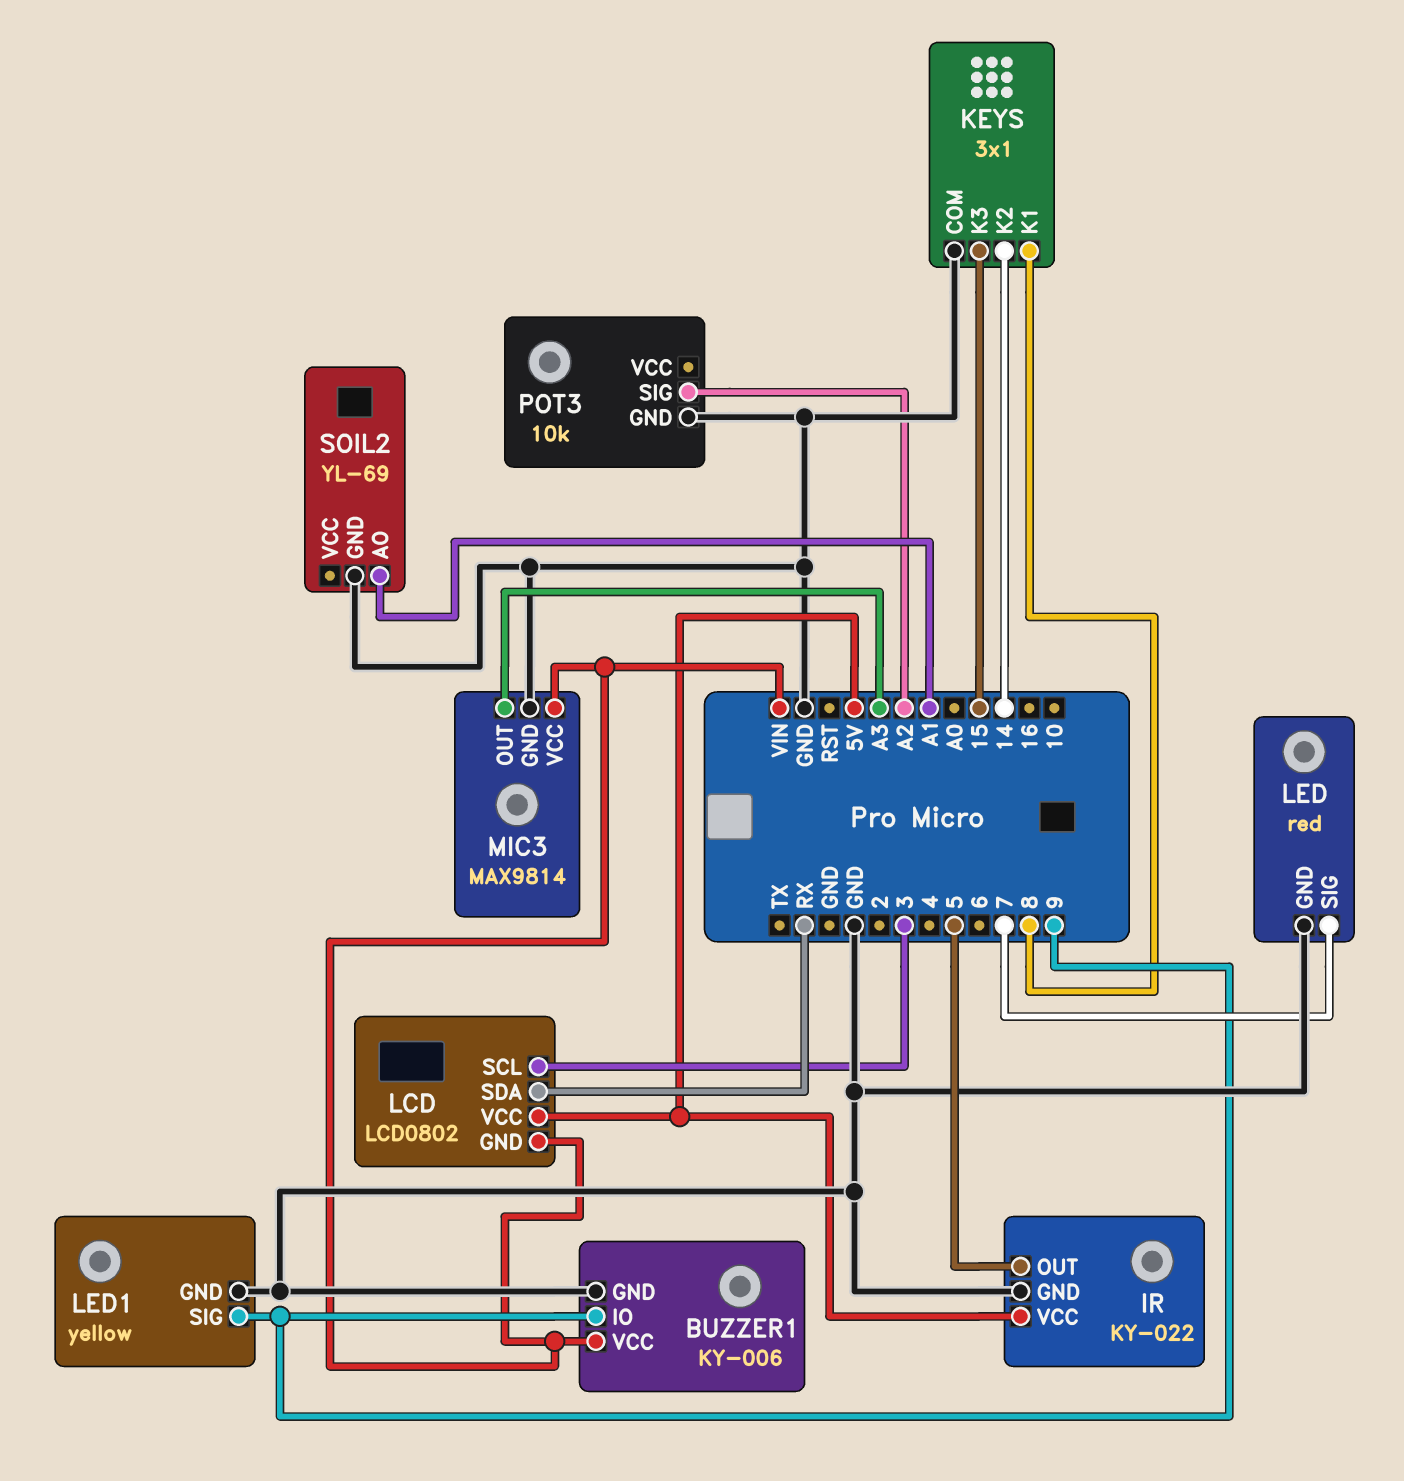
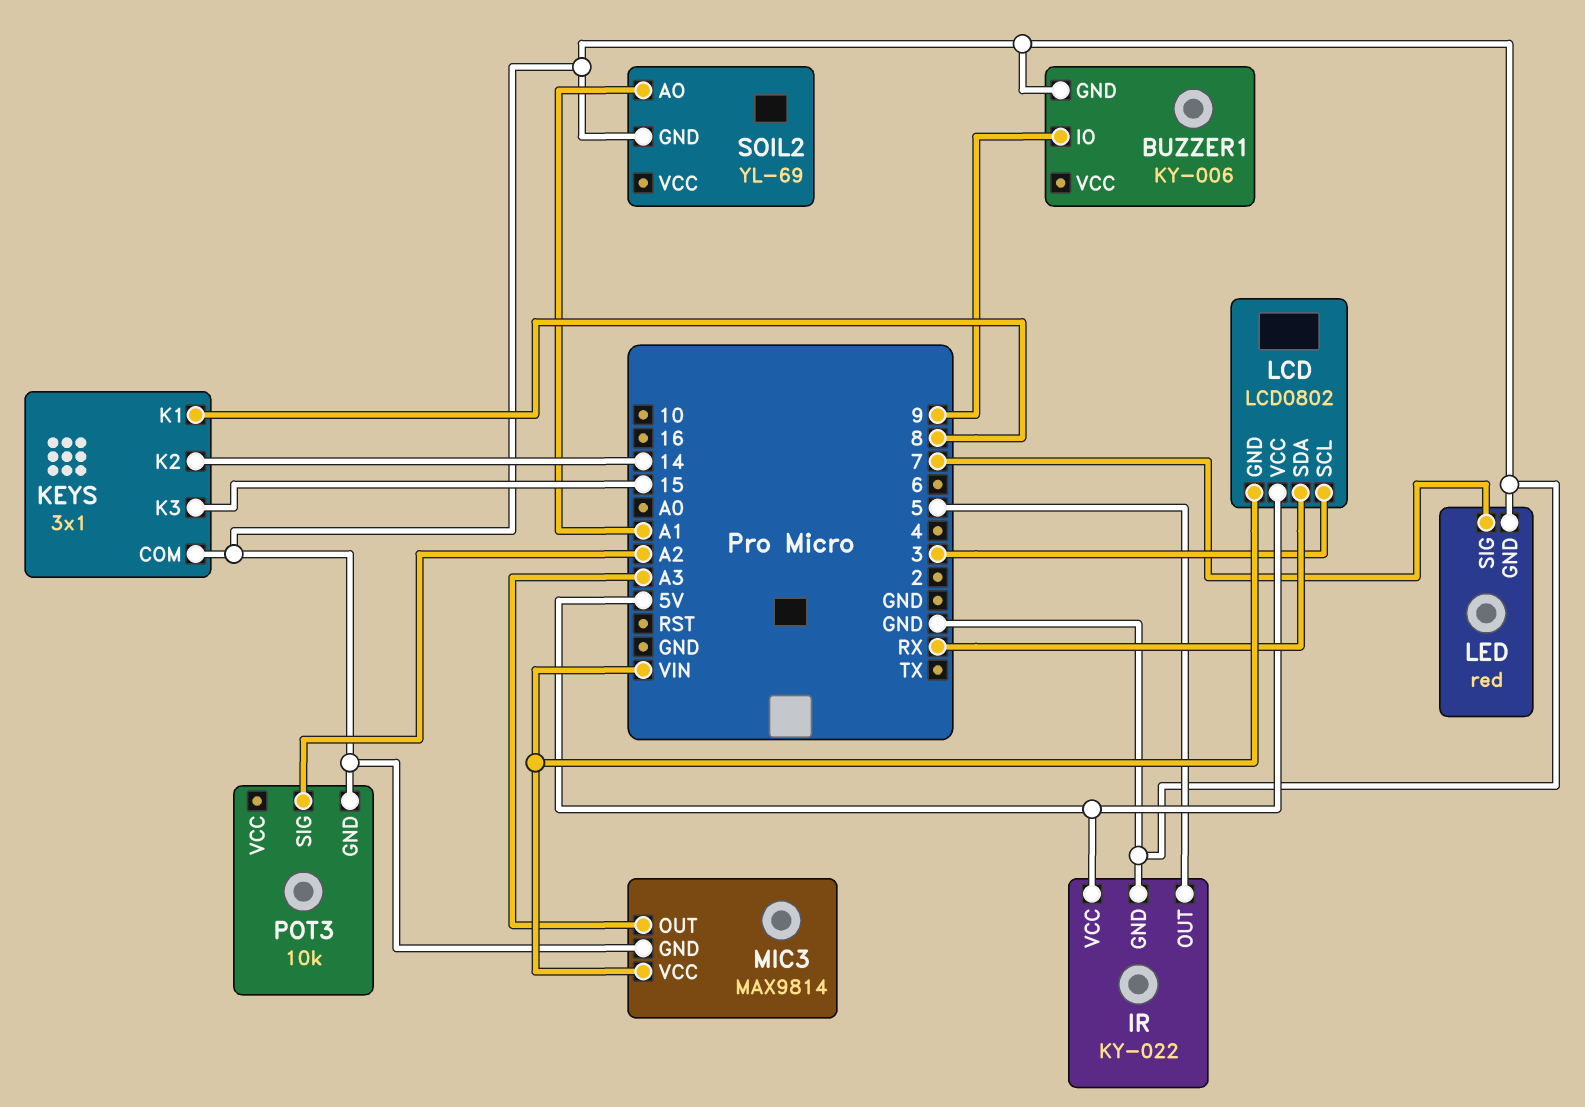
BUZZER1 pin VCC: VIN -> none
LED1: yellow -> none
LED1 pin GND: GND -> none
LED1 pin SIG: 9 -> none

